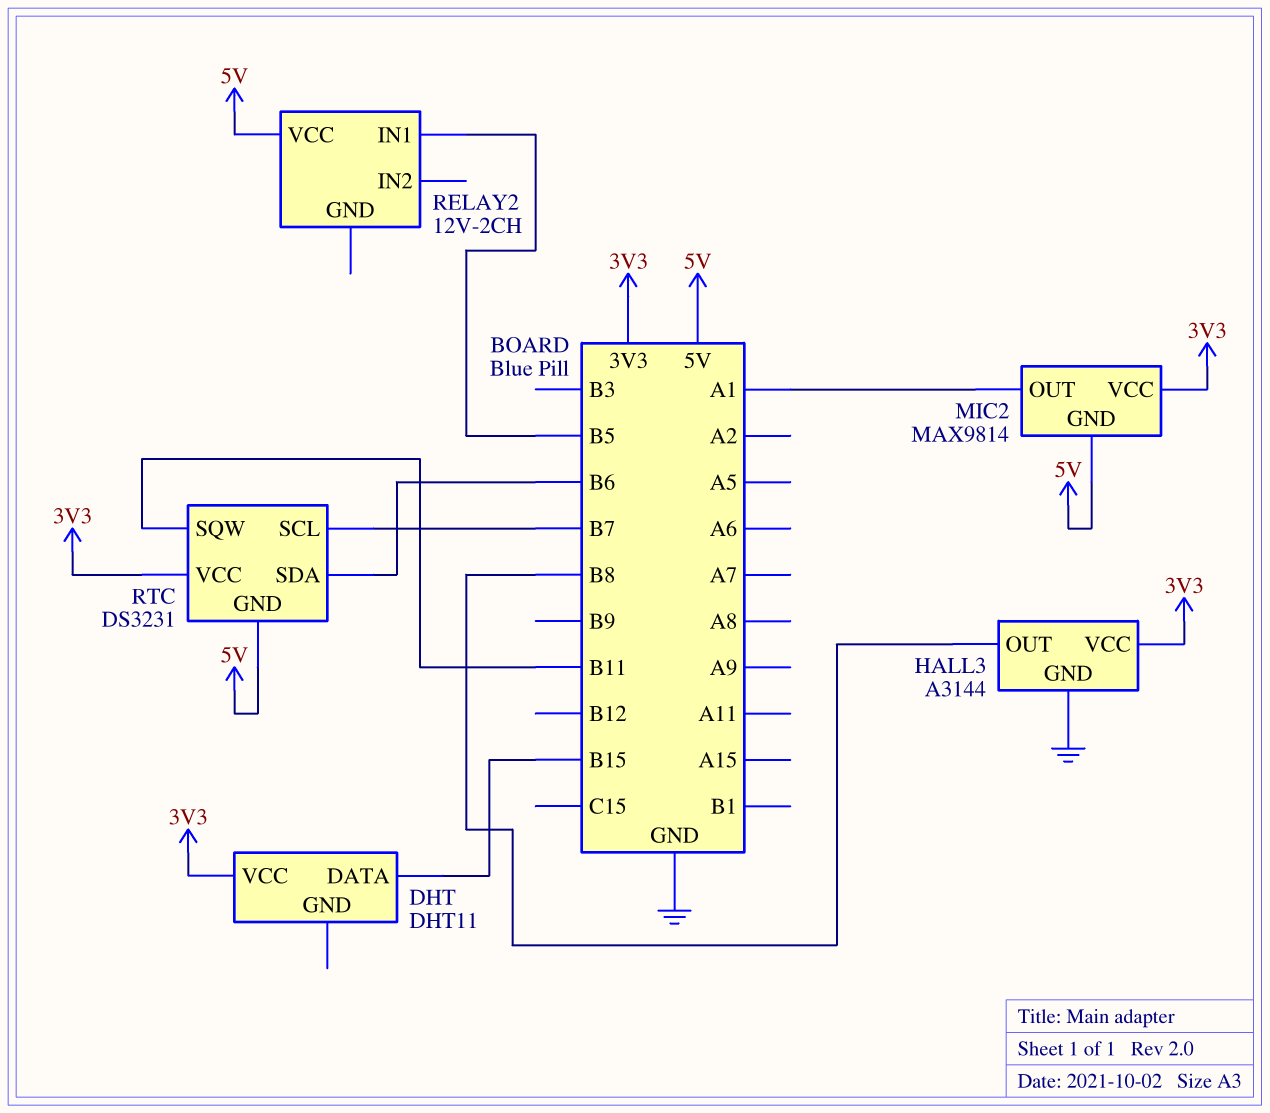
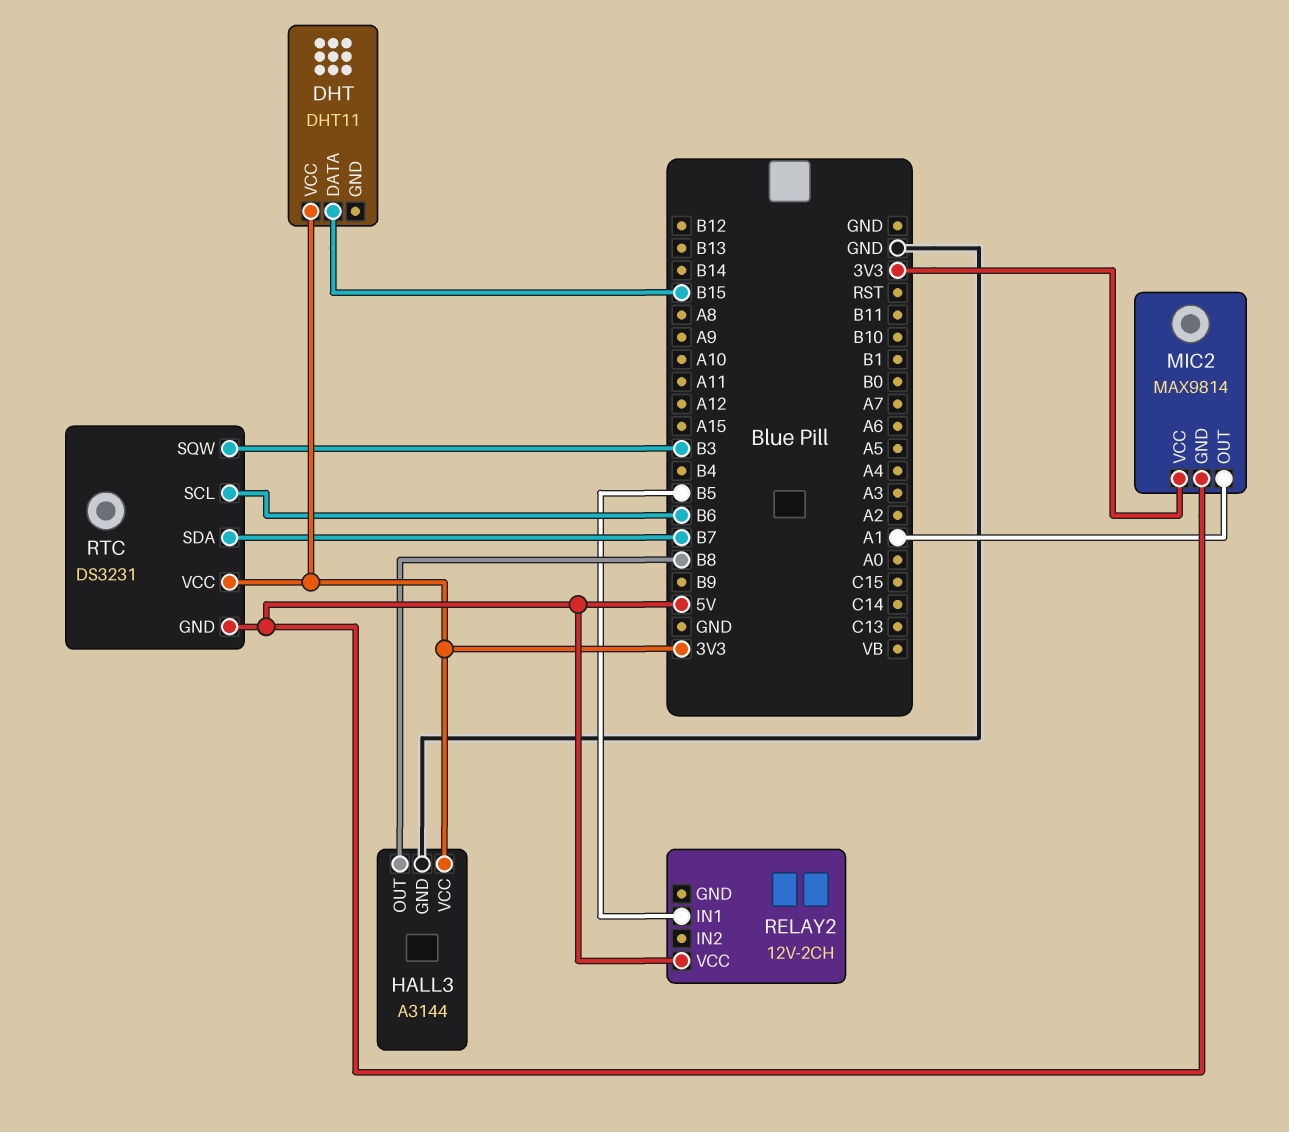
RTC pin SCL: B7 -> B6
RTC pin SDA: B6 -> B7
RTC pin SQW: B11 -> B3

